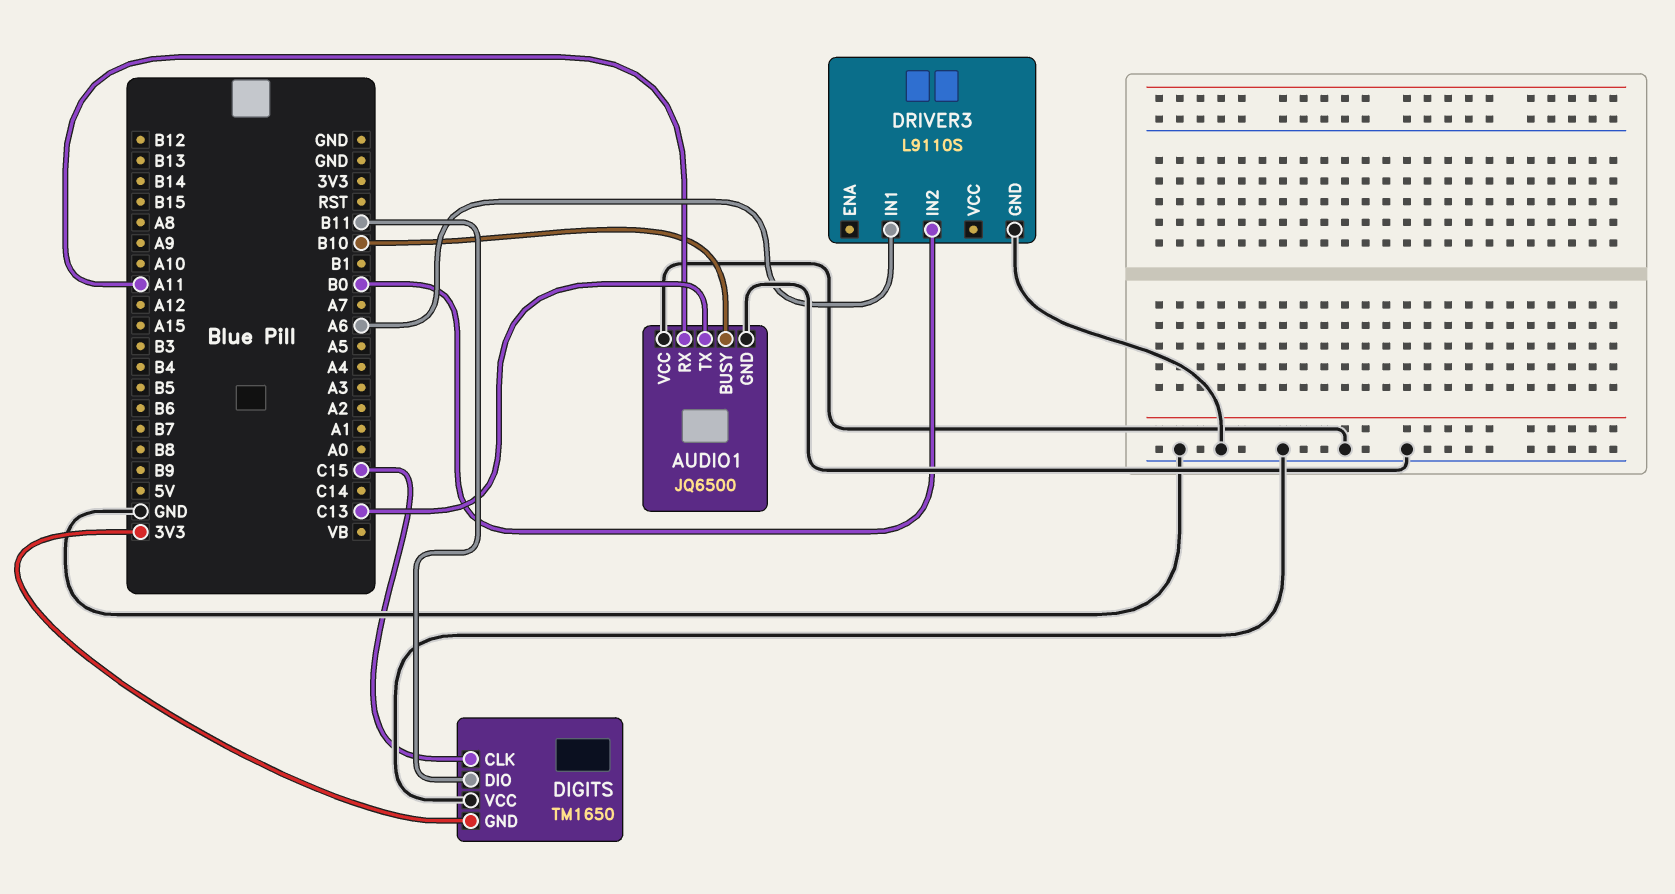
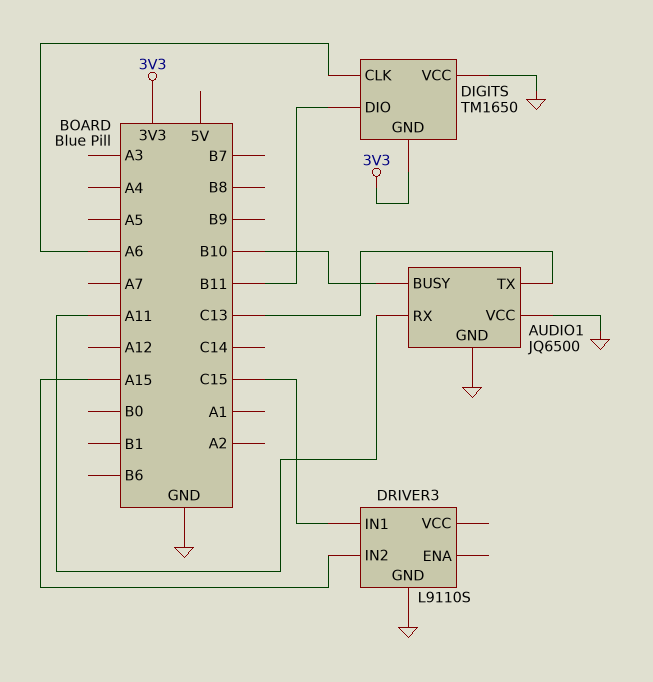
DIGITS pin CLK: C15 -> A6
DRIVER3 pin IN1: A6 -> C15
DRIVER3 pin IN2: B0 -> A15

